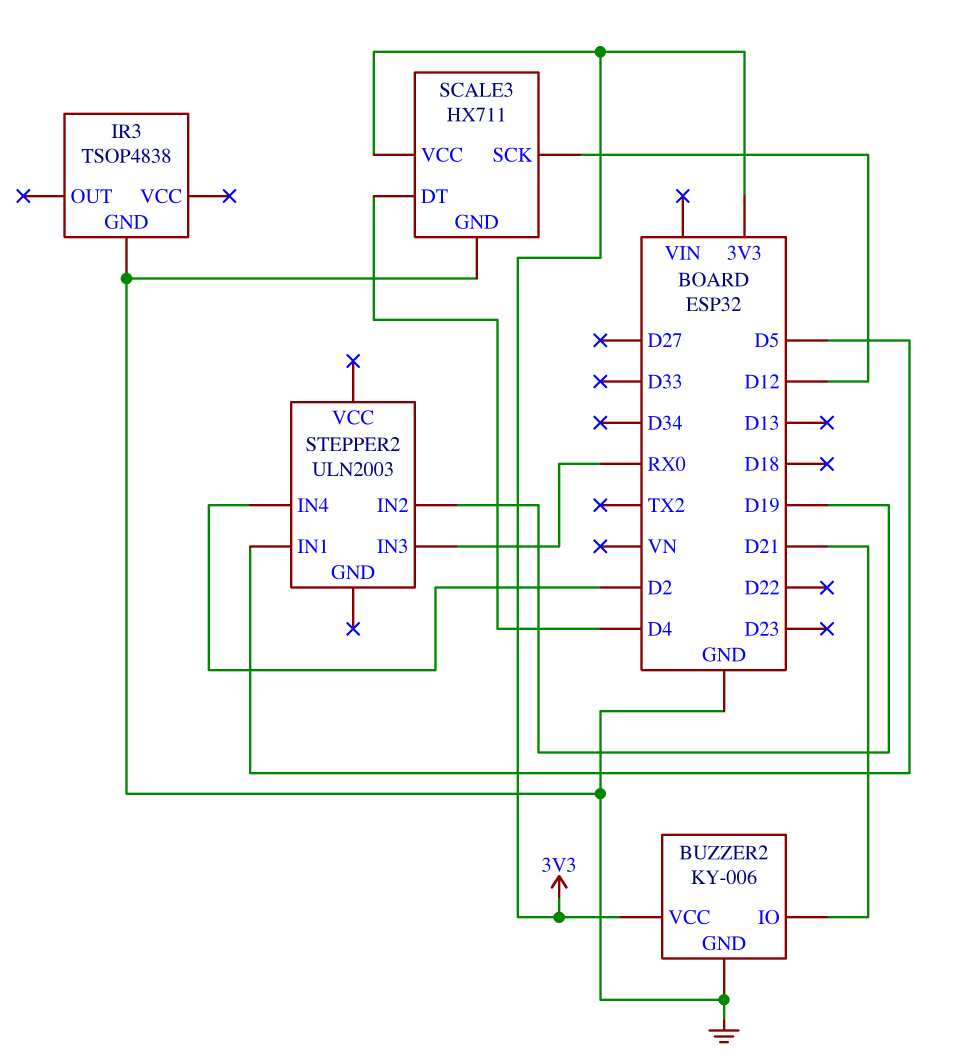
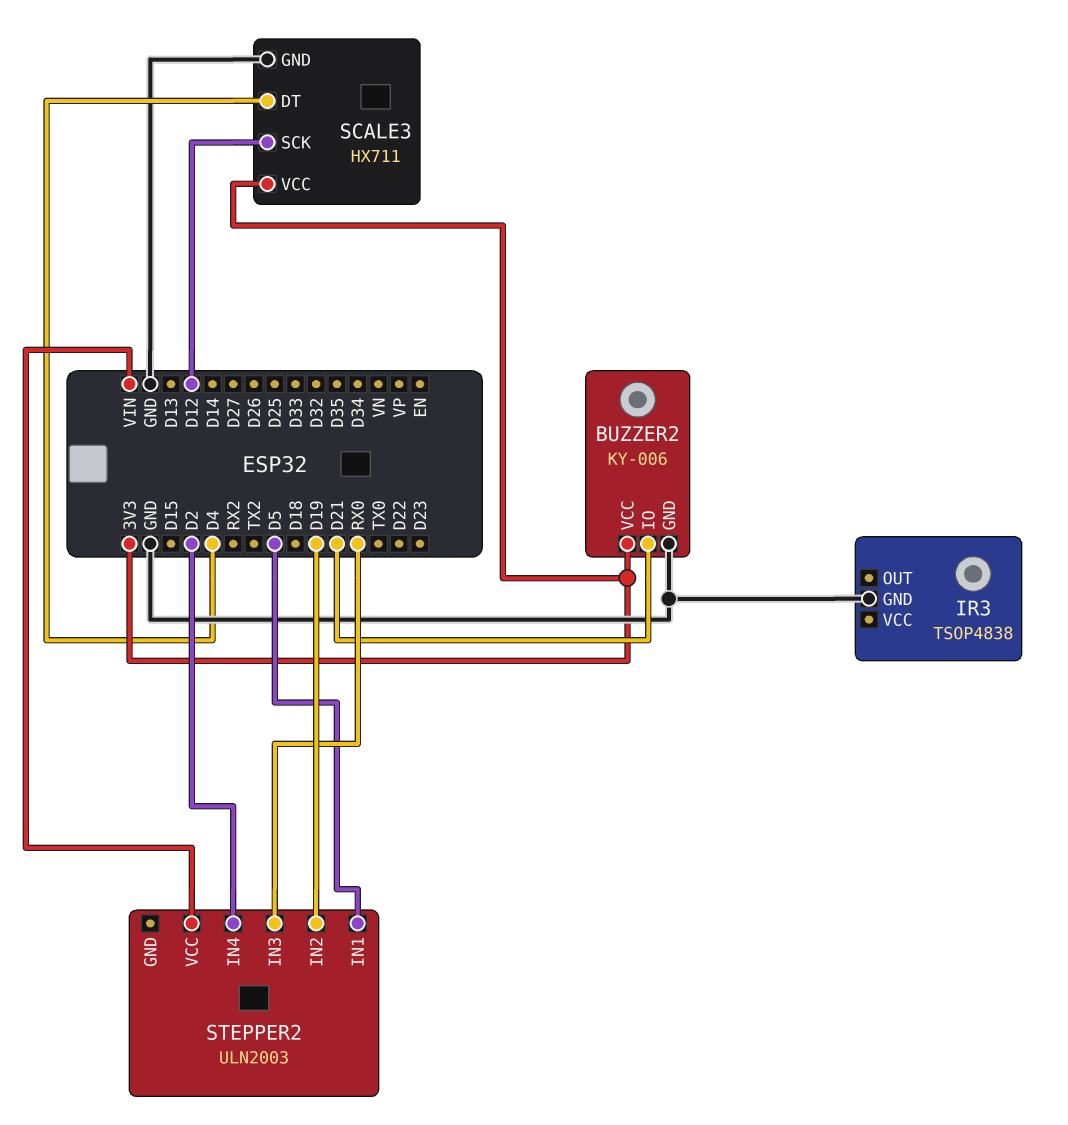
STEPPER2 pin VCC: none -> VIN

